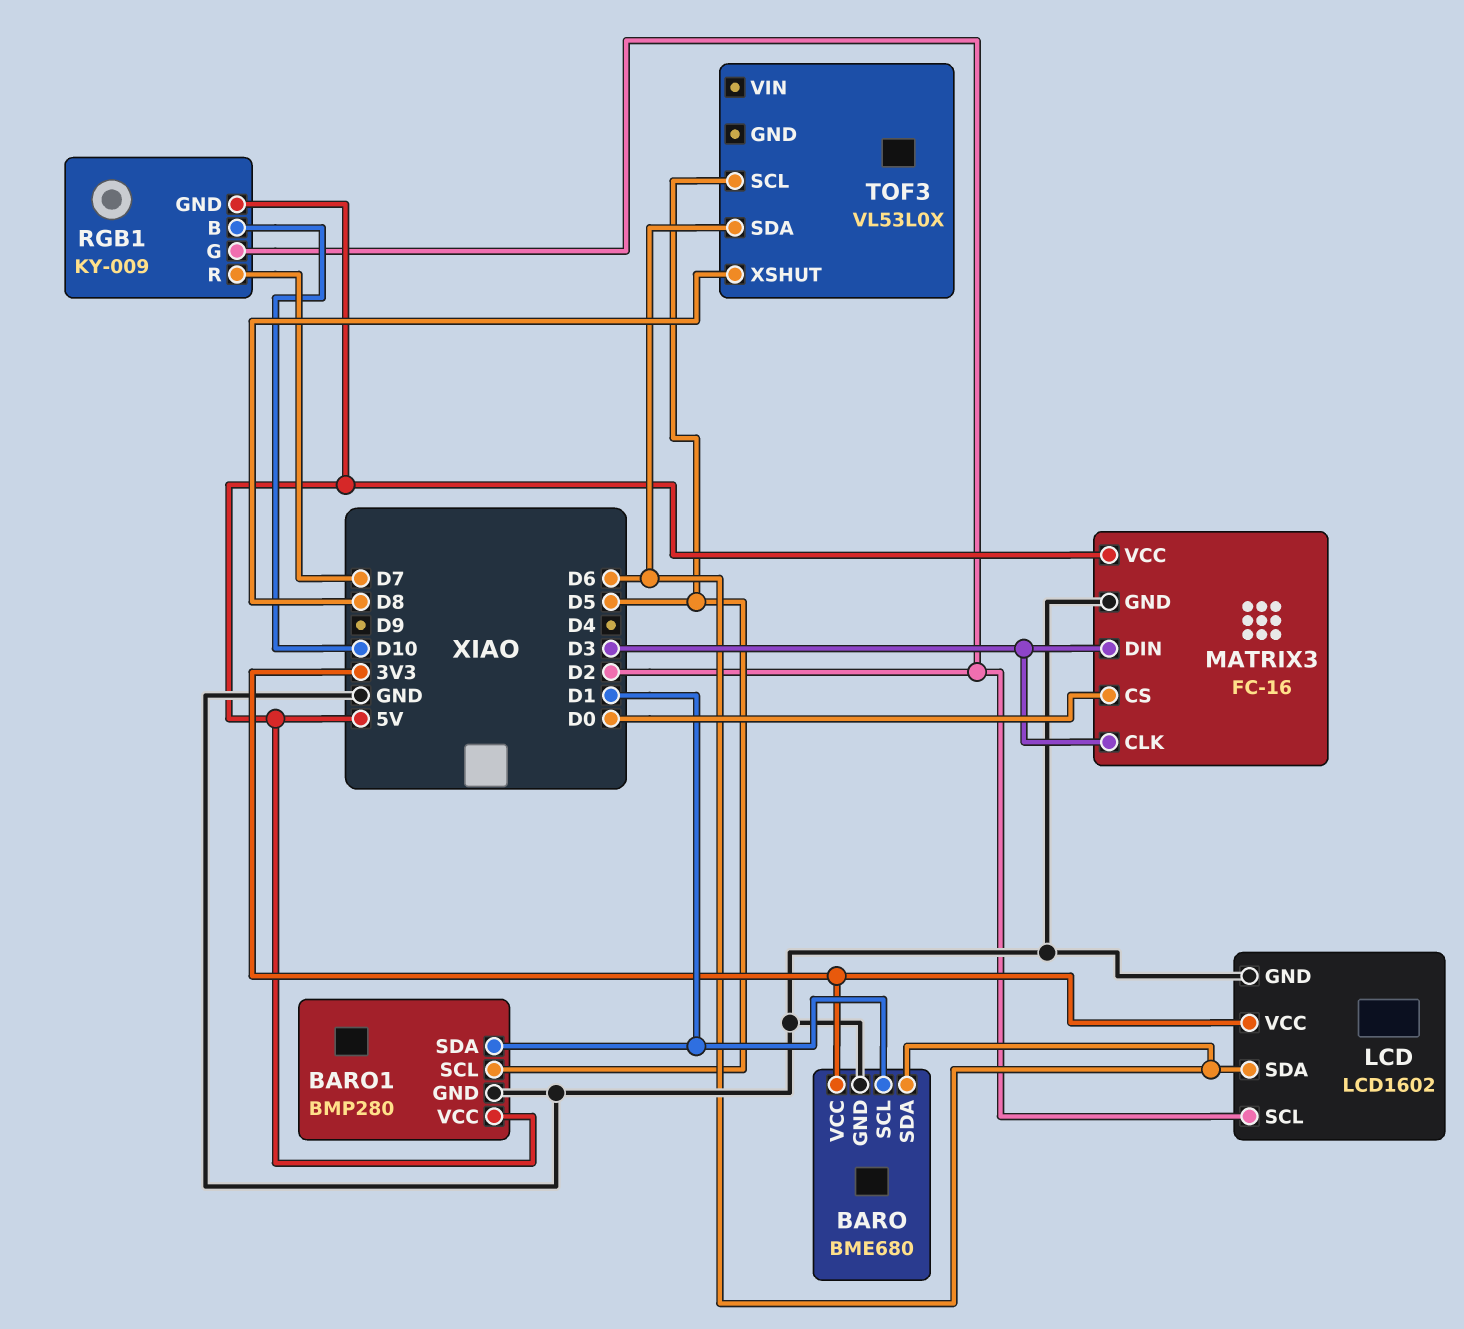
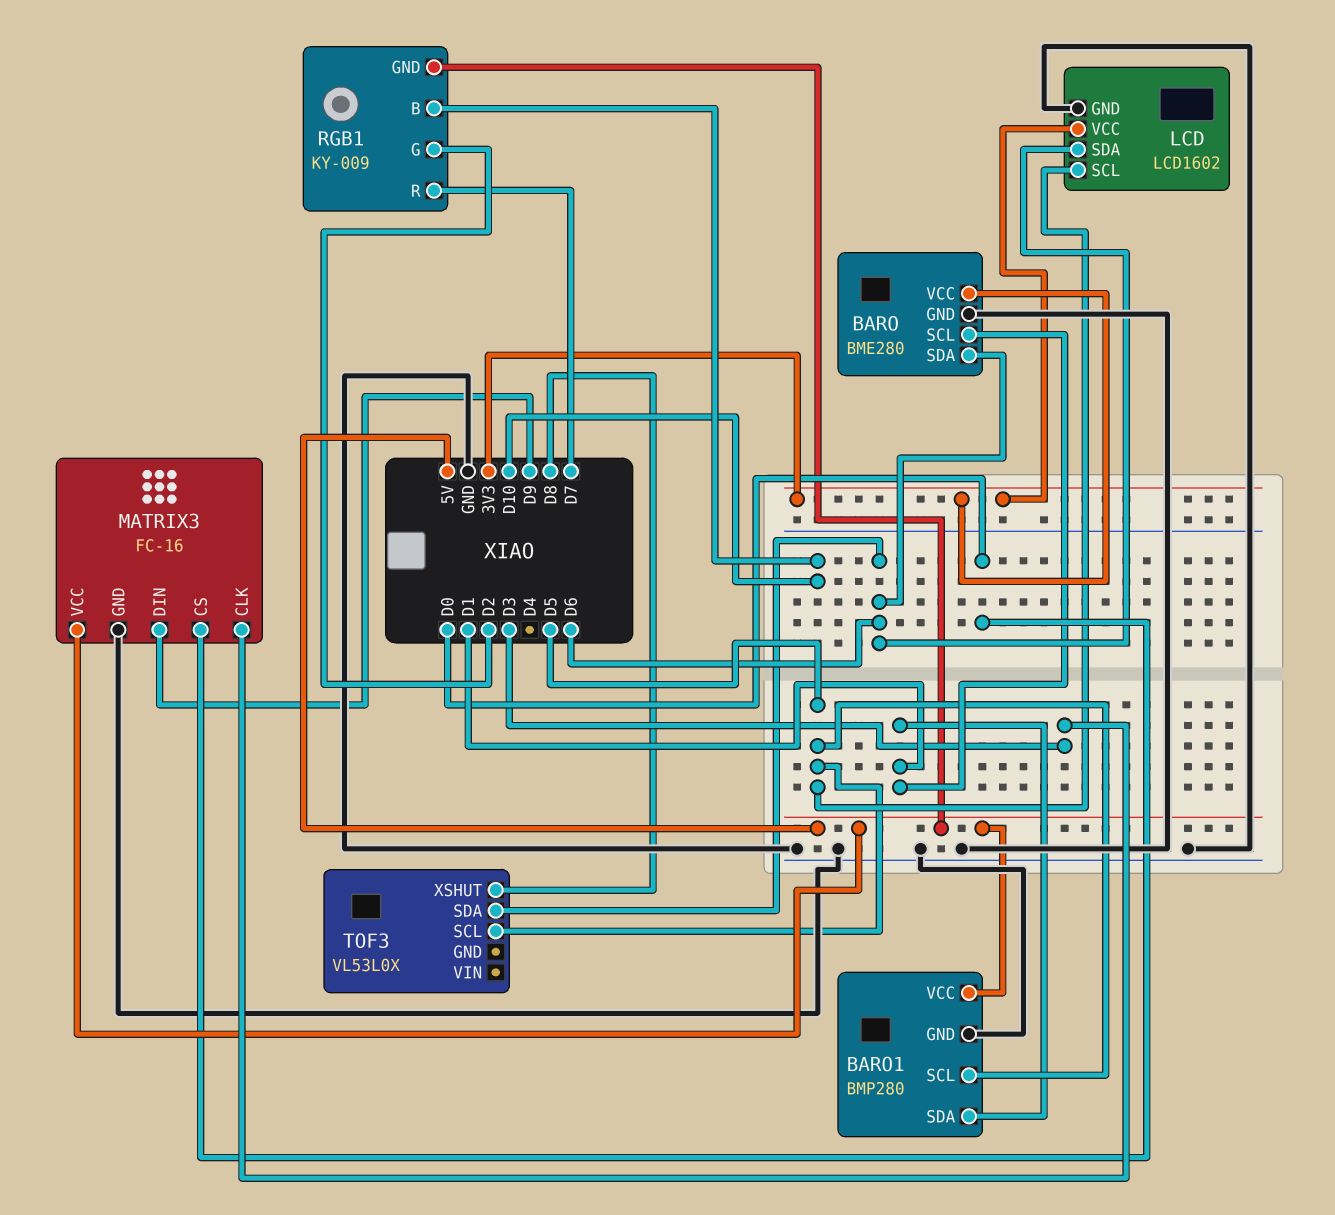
BARO: BME680 -> BME280
LCD pin SCL: D2 -> D5
MATRIX3 pin DIN: D3 -> D9

